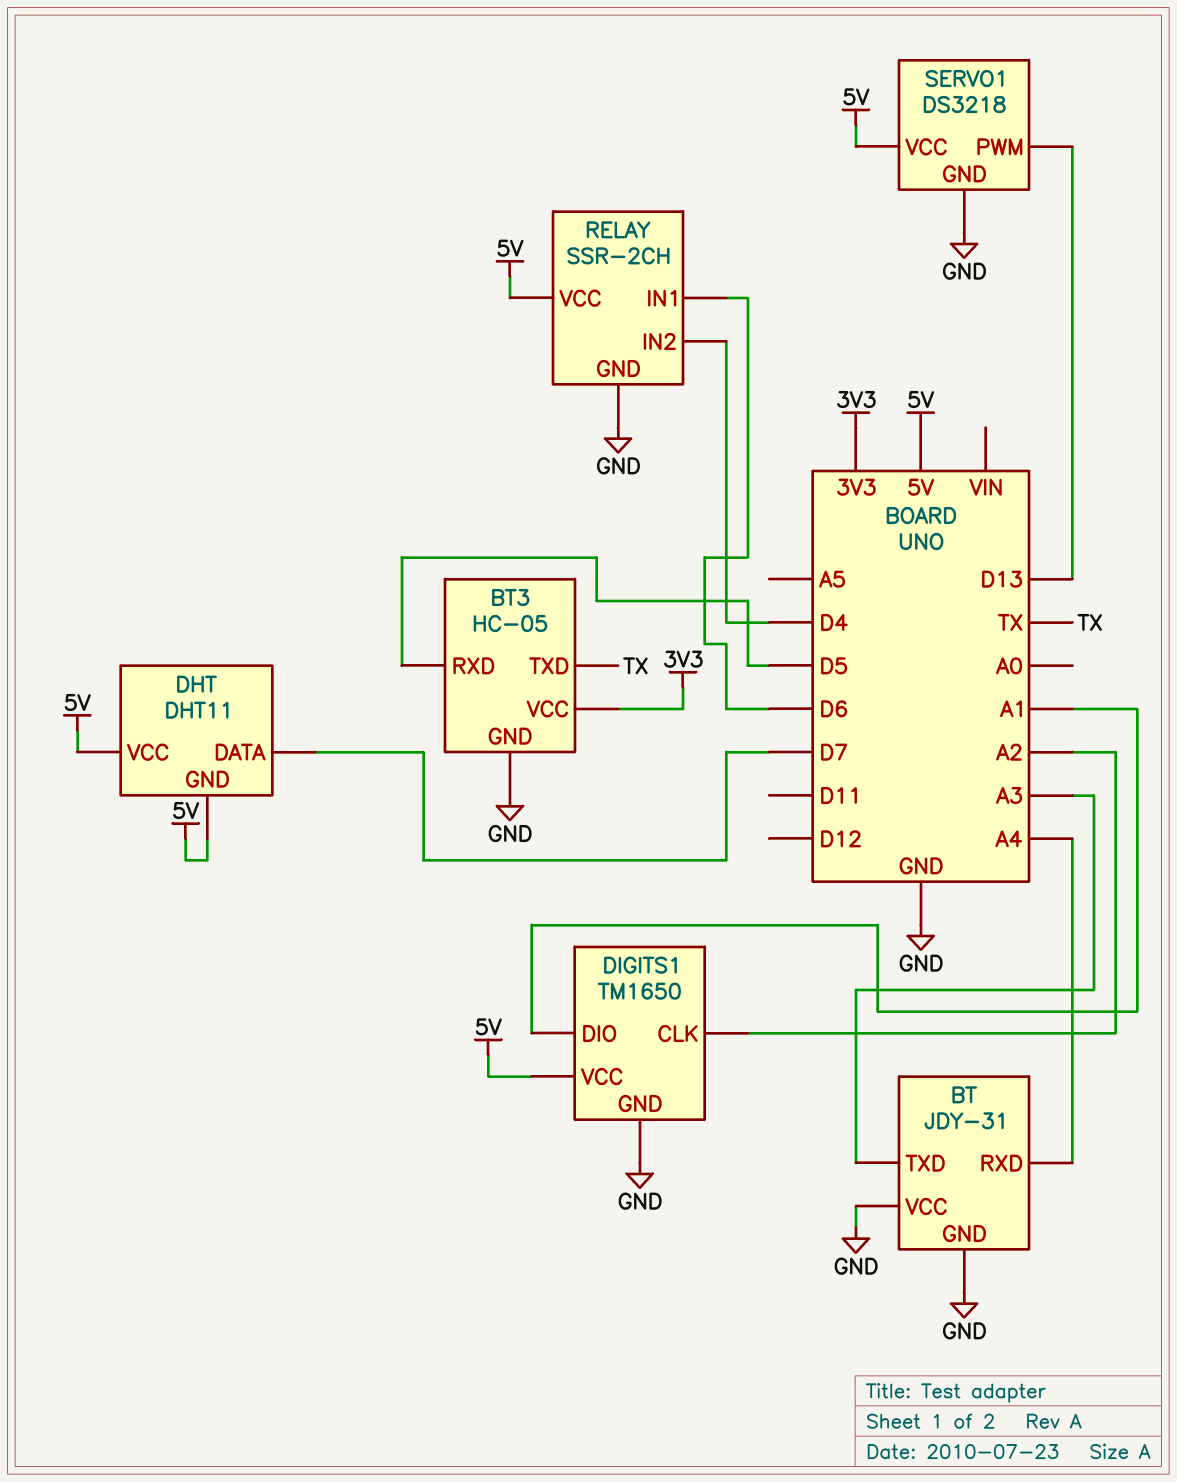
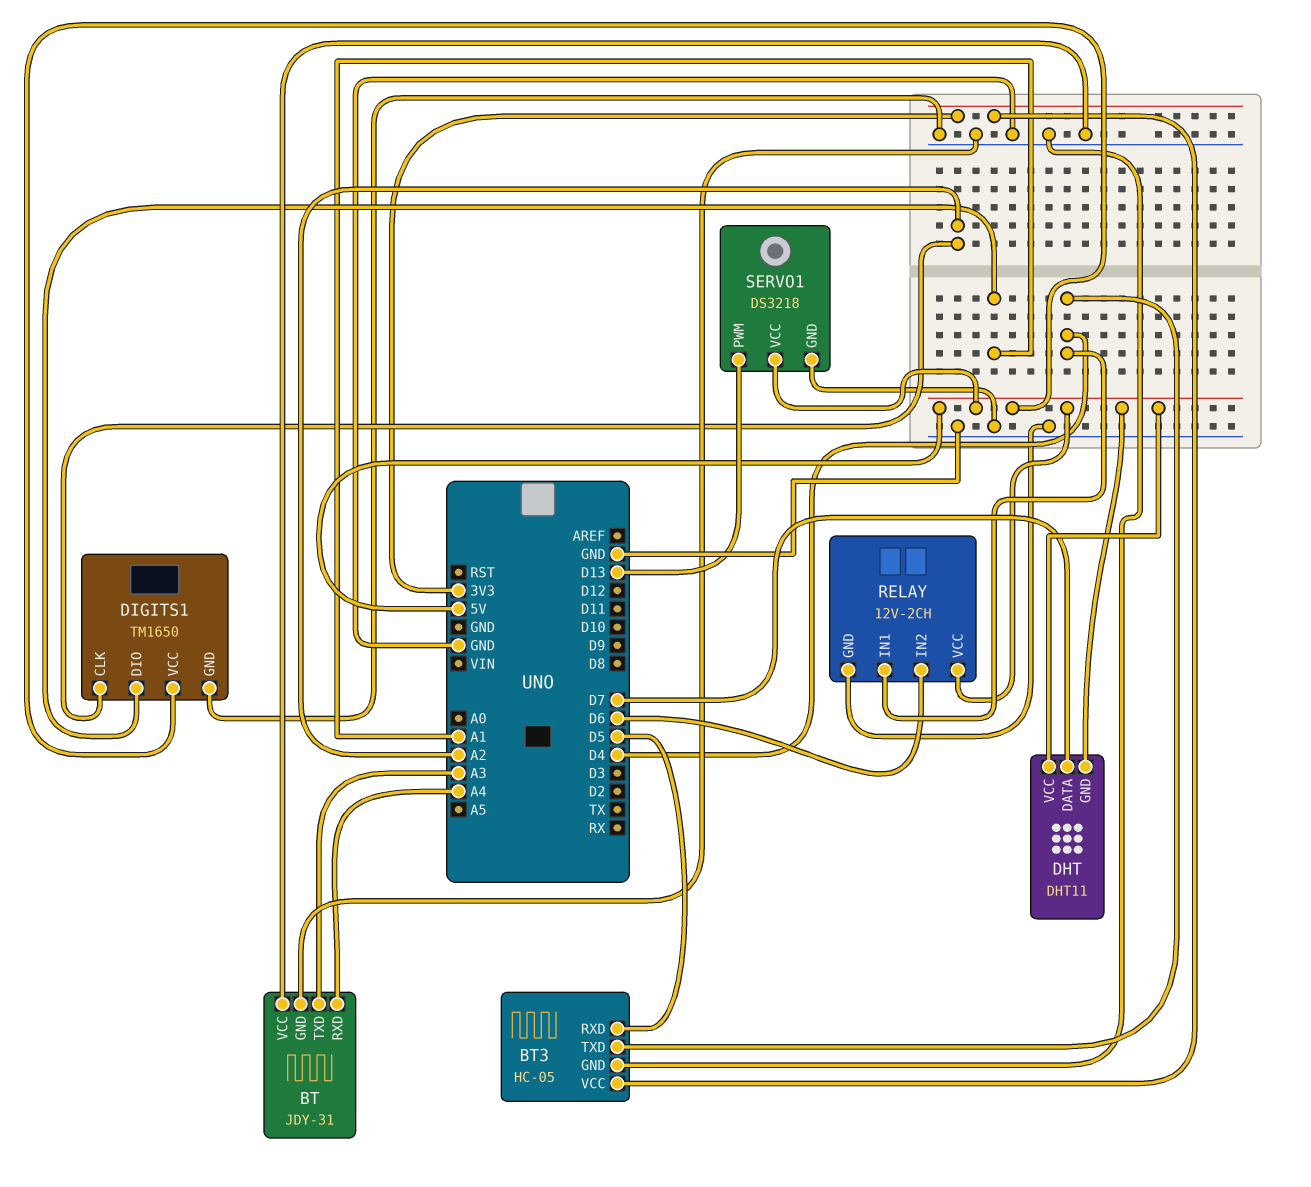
BT3 pin TXD: TX -> D4
RELAY: SSR-2CH -> 12V-2CH
RELAY pin IN1: D6 -> D4
RELAY pin IN2: D4 -> D6

